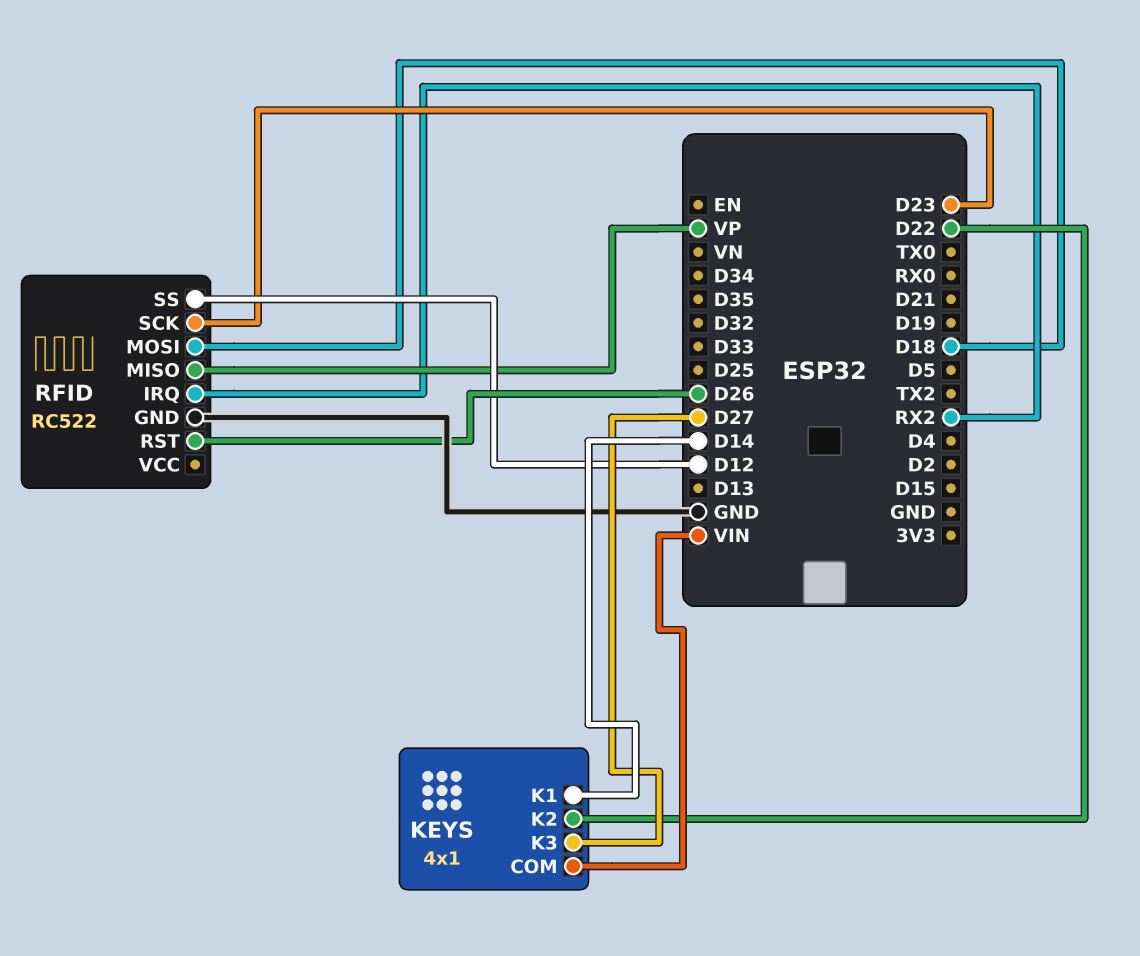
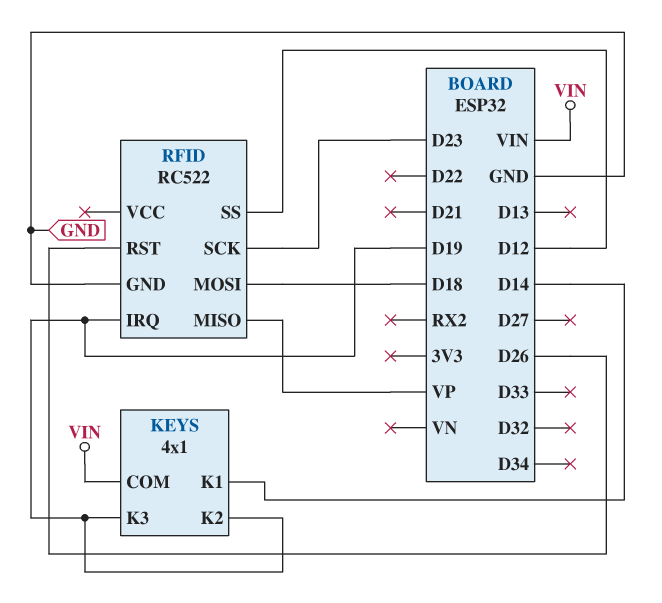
KEYS pin K2: D22 -> D19
KEYS pin K3: D27 -> D19
RFID pin IRQ: RX2 -> D19

